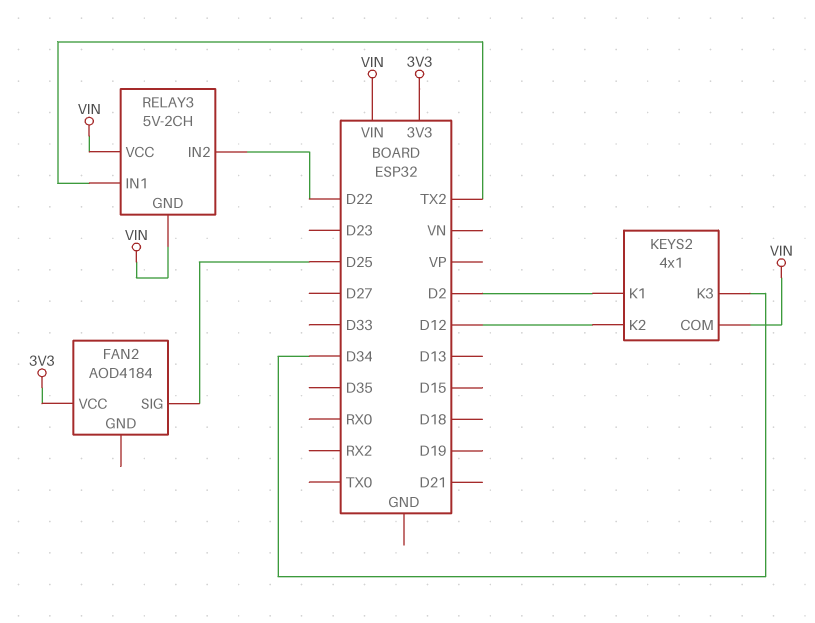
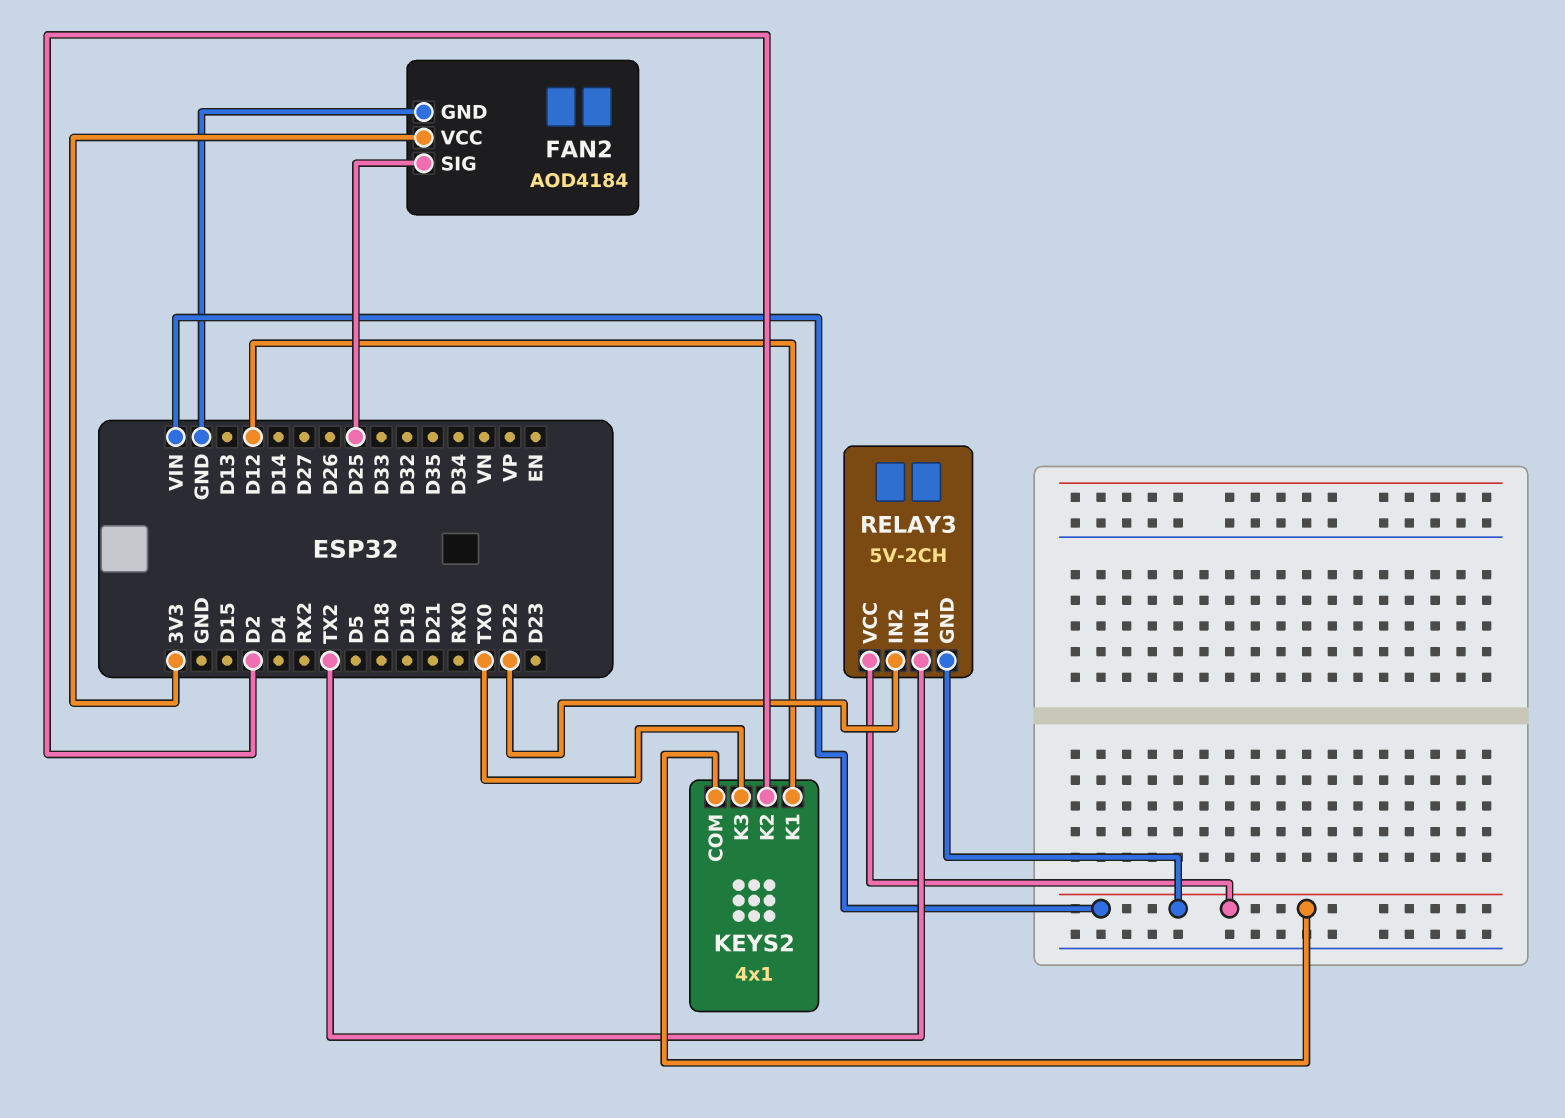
FAN2 pin GND: none -> GND
KEYS2 pin K1: D2 -> D12
KEYS2 pin K2: D12 -> D2
KEYS2 pin K3: D34 -> TX0

